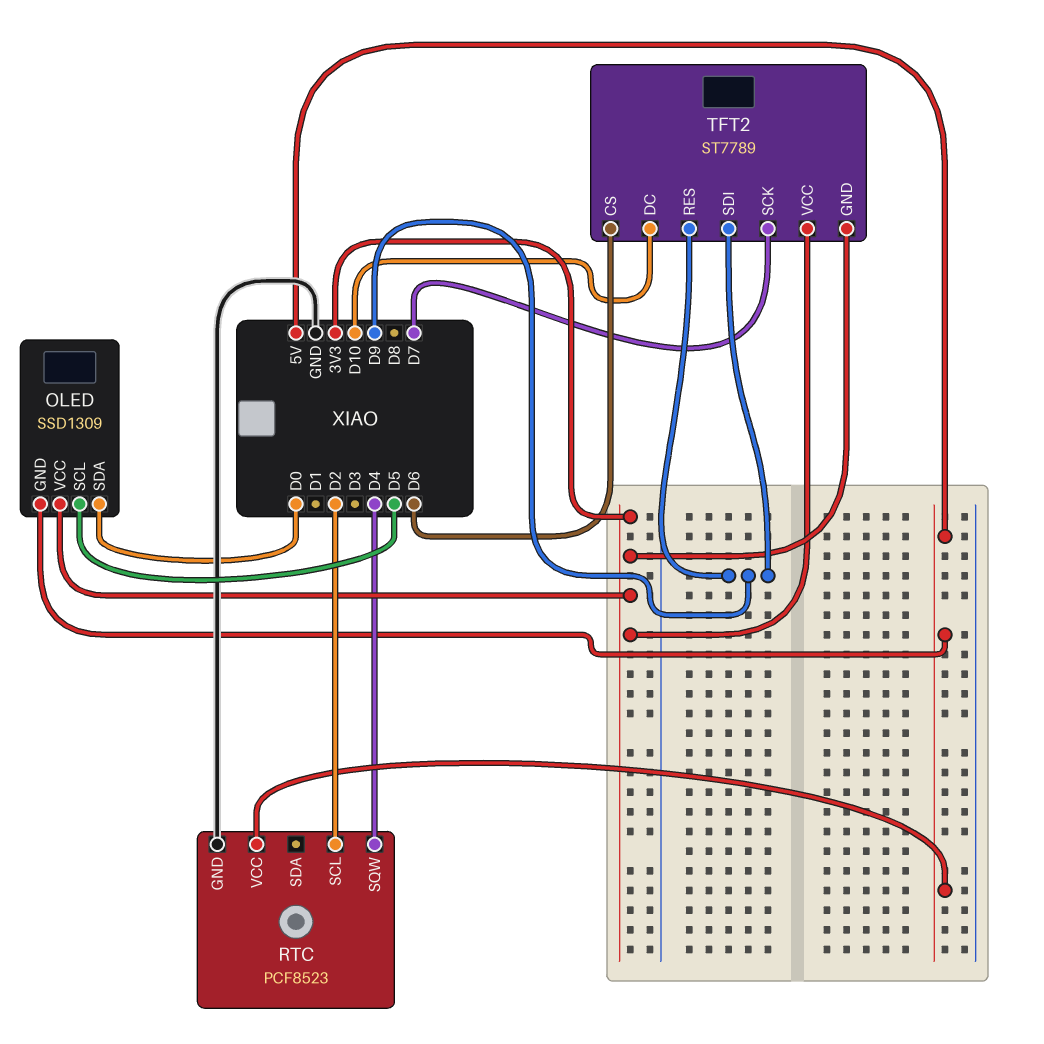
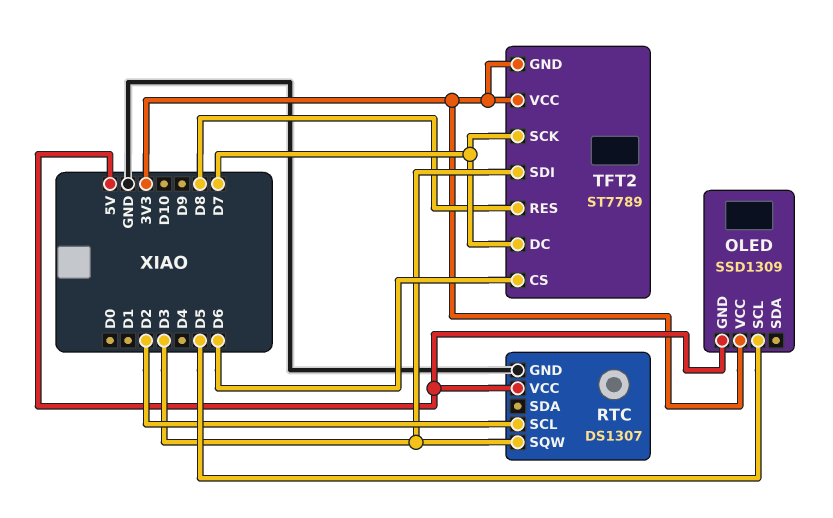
OLED pin SDA: D0 -> none
RTC: PCF8523 -> DS1307
RTC pin SQW: D4 -> D3
TFT2 pin DC: D10 -> D7
TFT2 pin RES: D9 -> D8
TFT2 pin SDI: D9 -> D3

